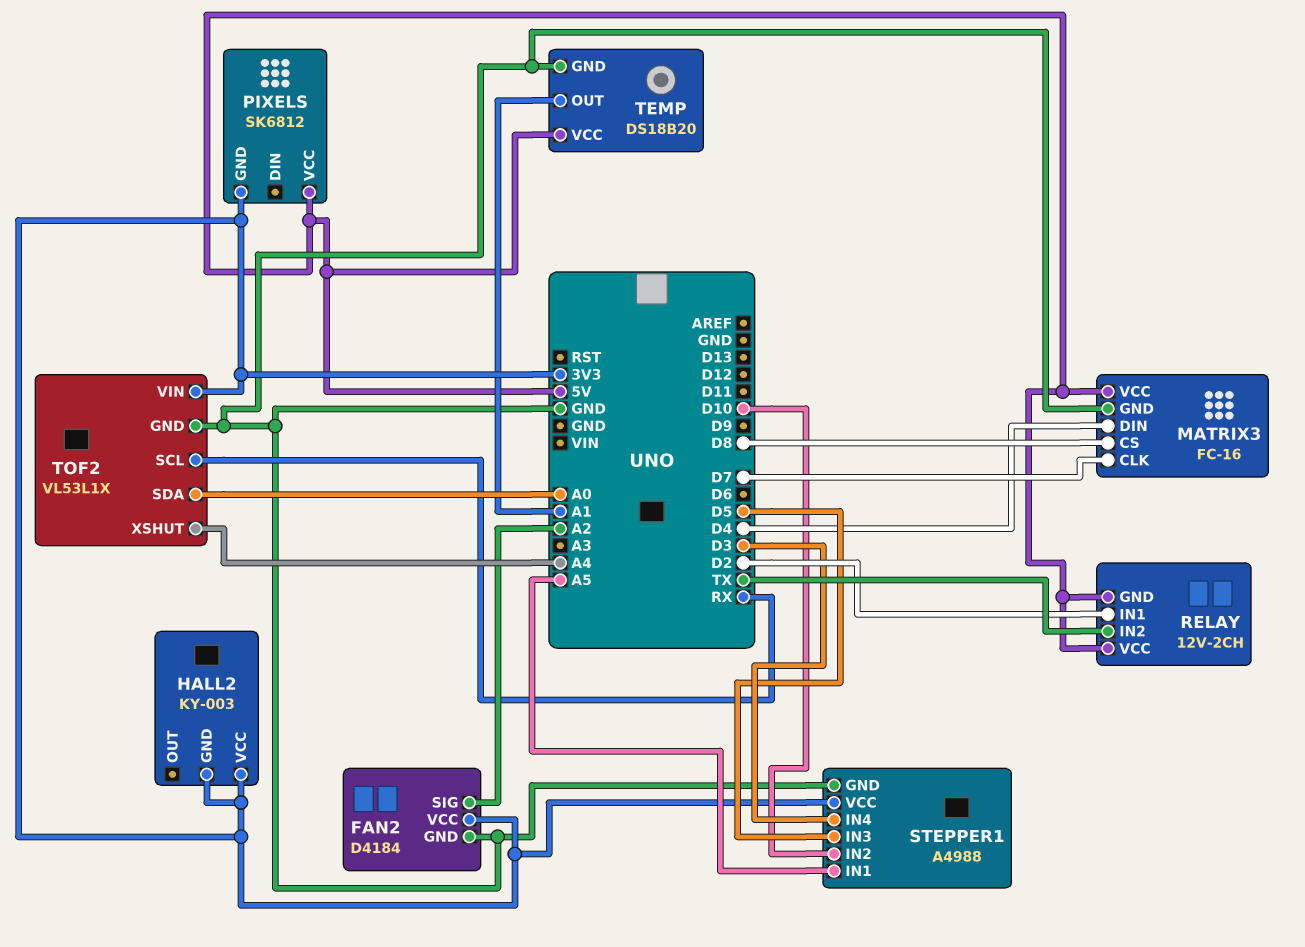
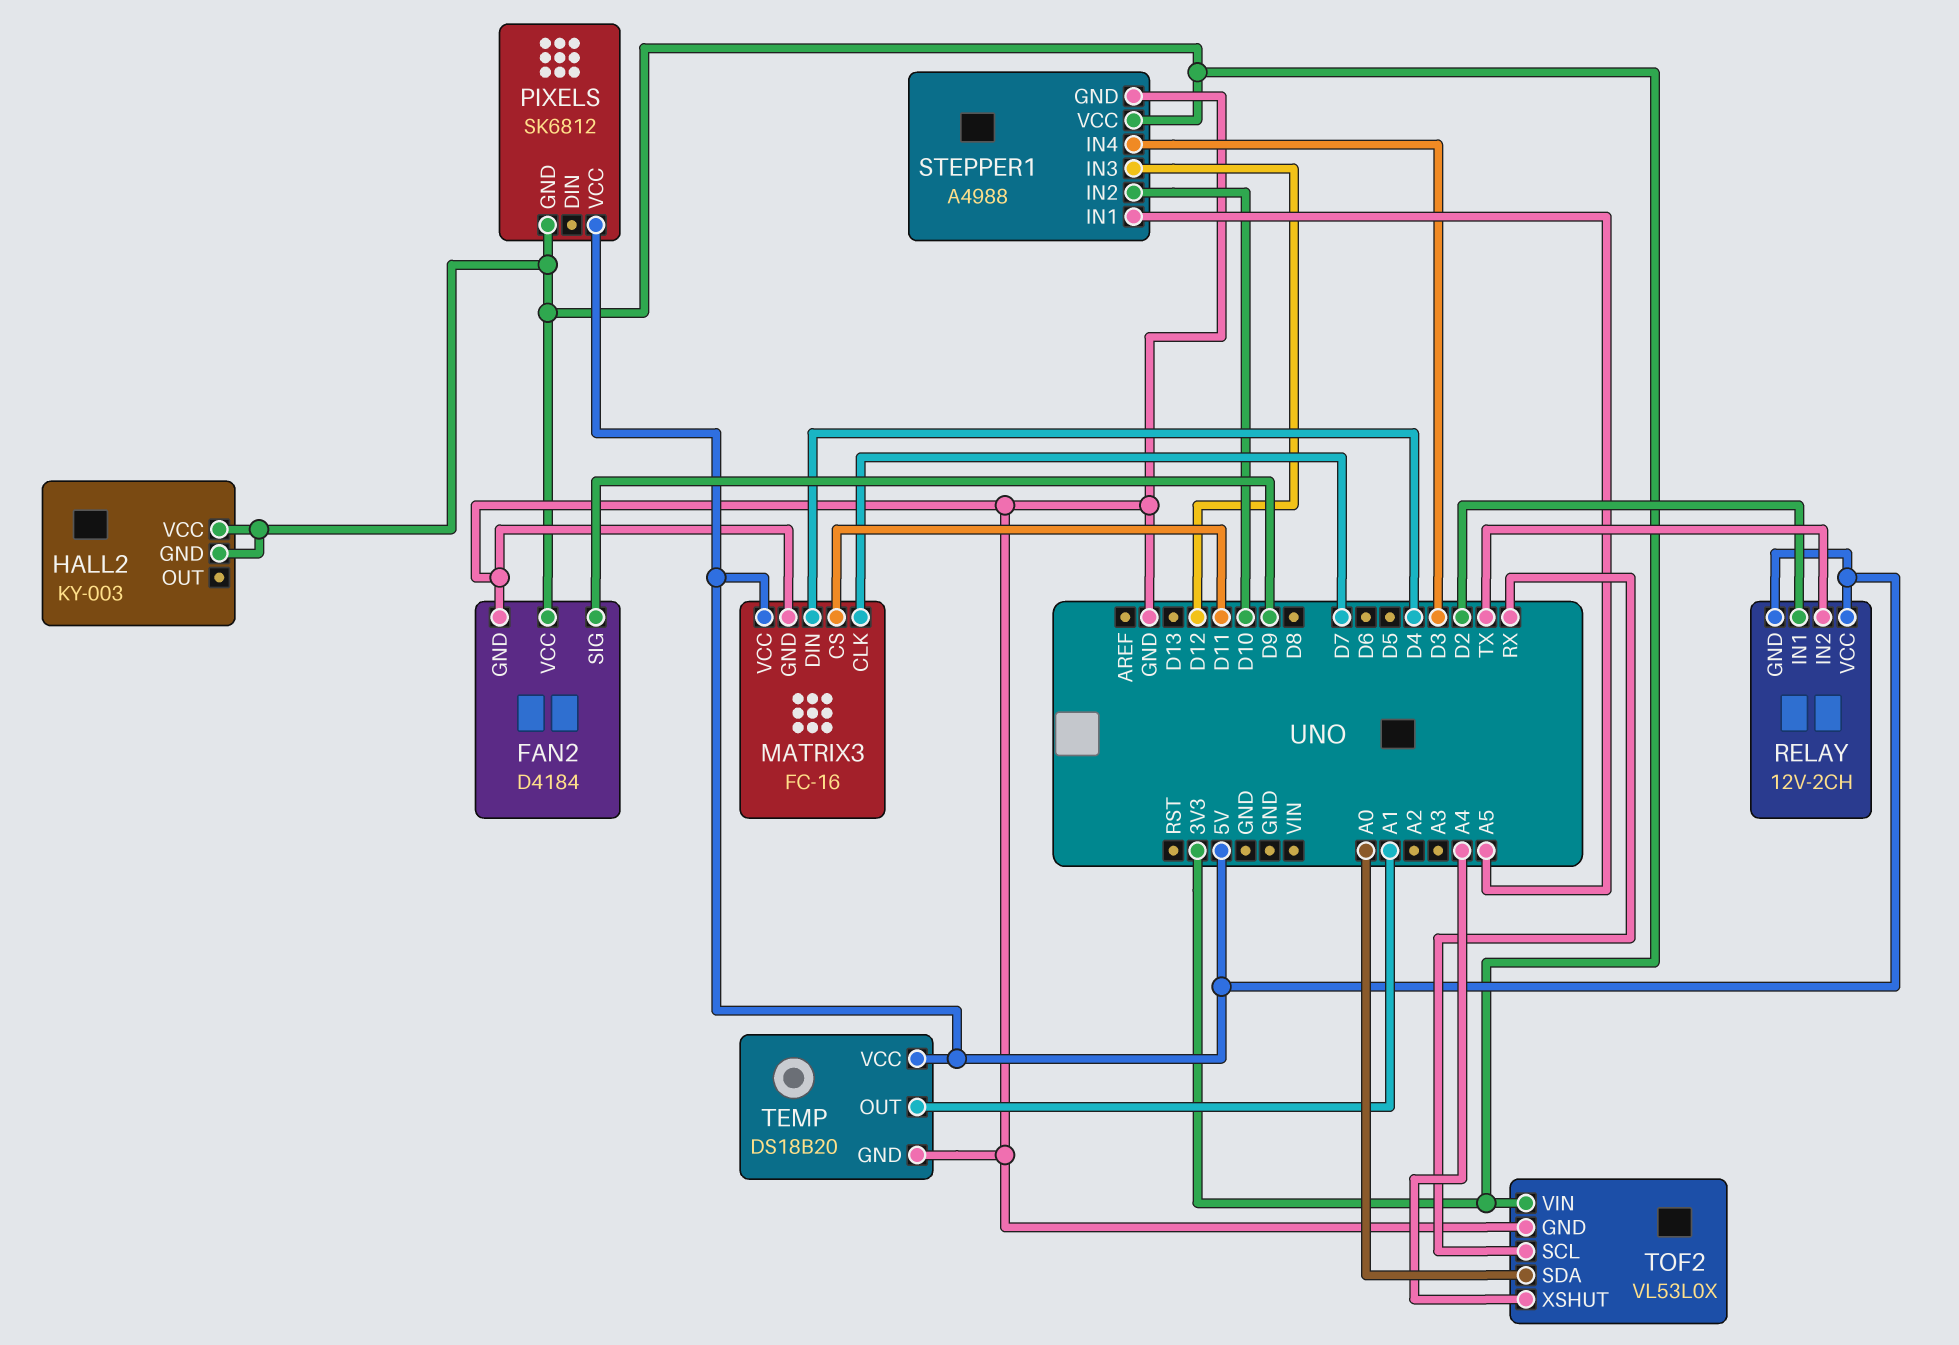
FAN2 pin SIG: A2 -> D9
MATRIX3 pin CS: D8 -> D11
STEPPER1 pin IN3: D5 -> D12
TOF2: VL53L1X -> VL53L0X

